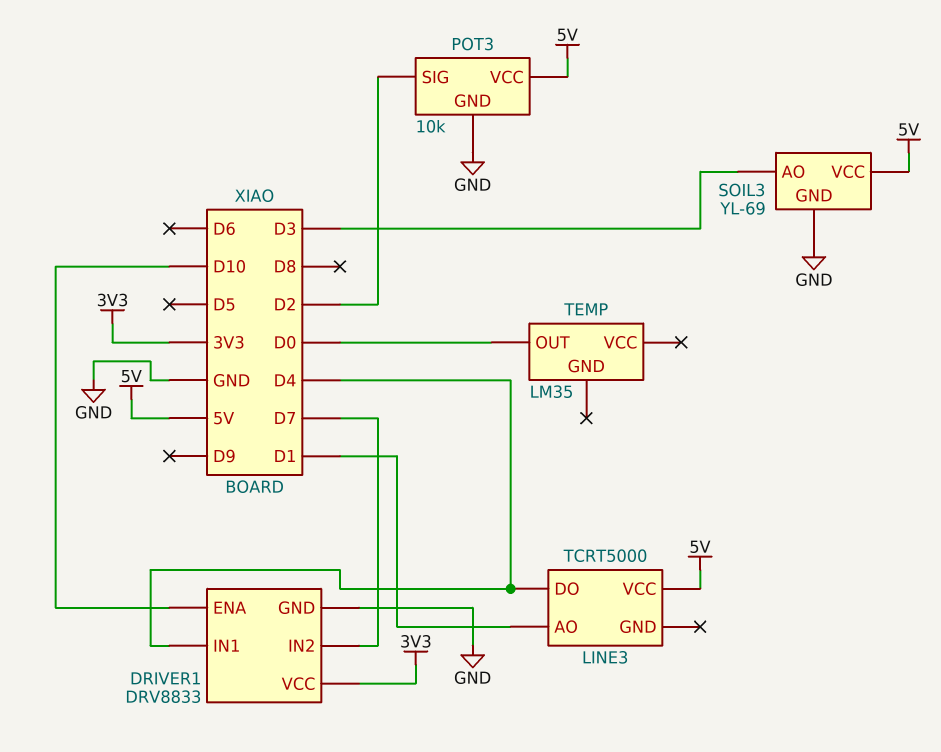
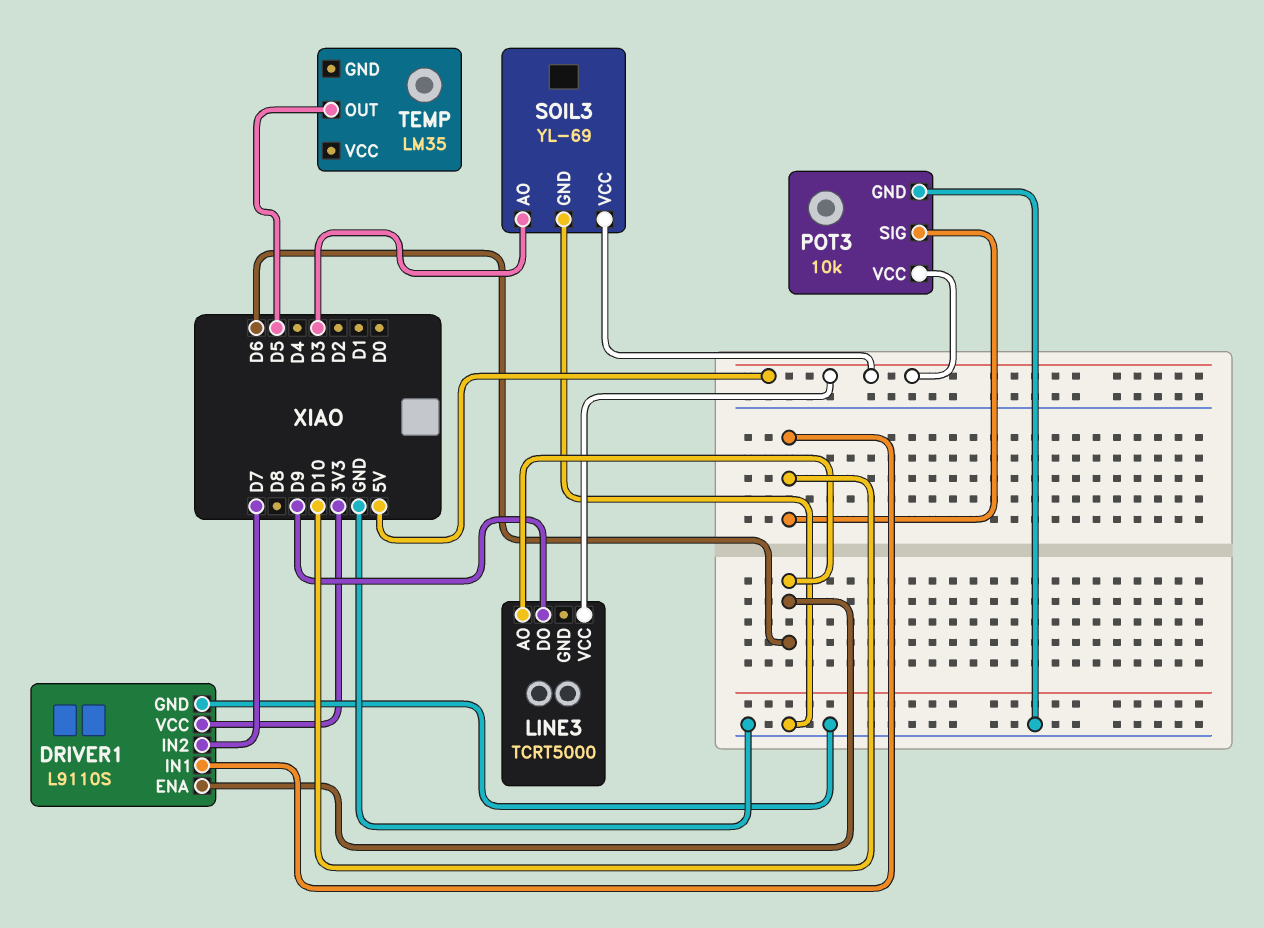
DRIVER1: DRV8833 -> L9110S
DRIVER1 pin ENA: D10 -> D6
DRIVER1 pin IN1: D4 -> D10
LINE3 pin AO: D1 -> D6
LINE3 pin DO: D4 -> D9
POT3 pin SIG: D2 -> D10
TEMP pin OUT: D0 -> D5

